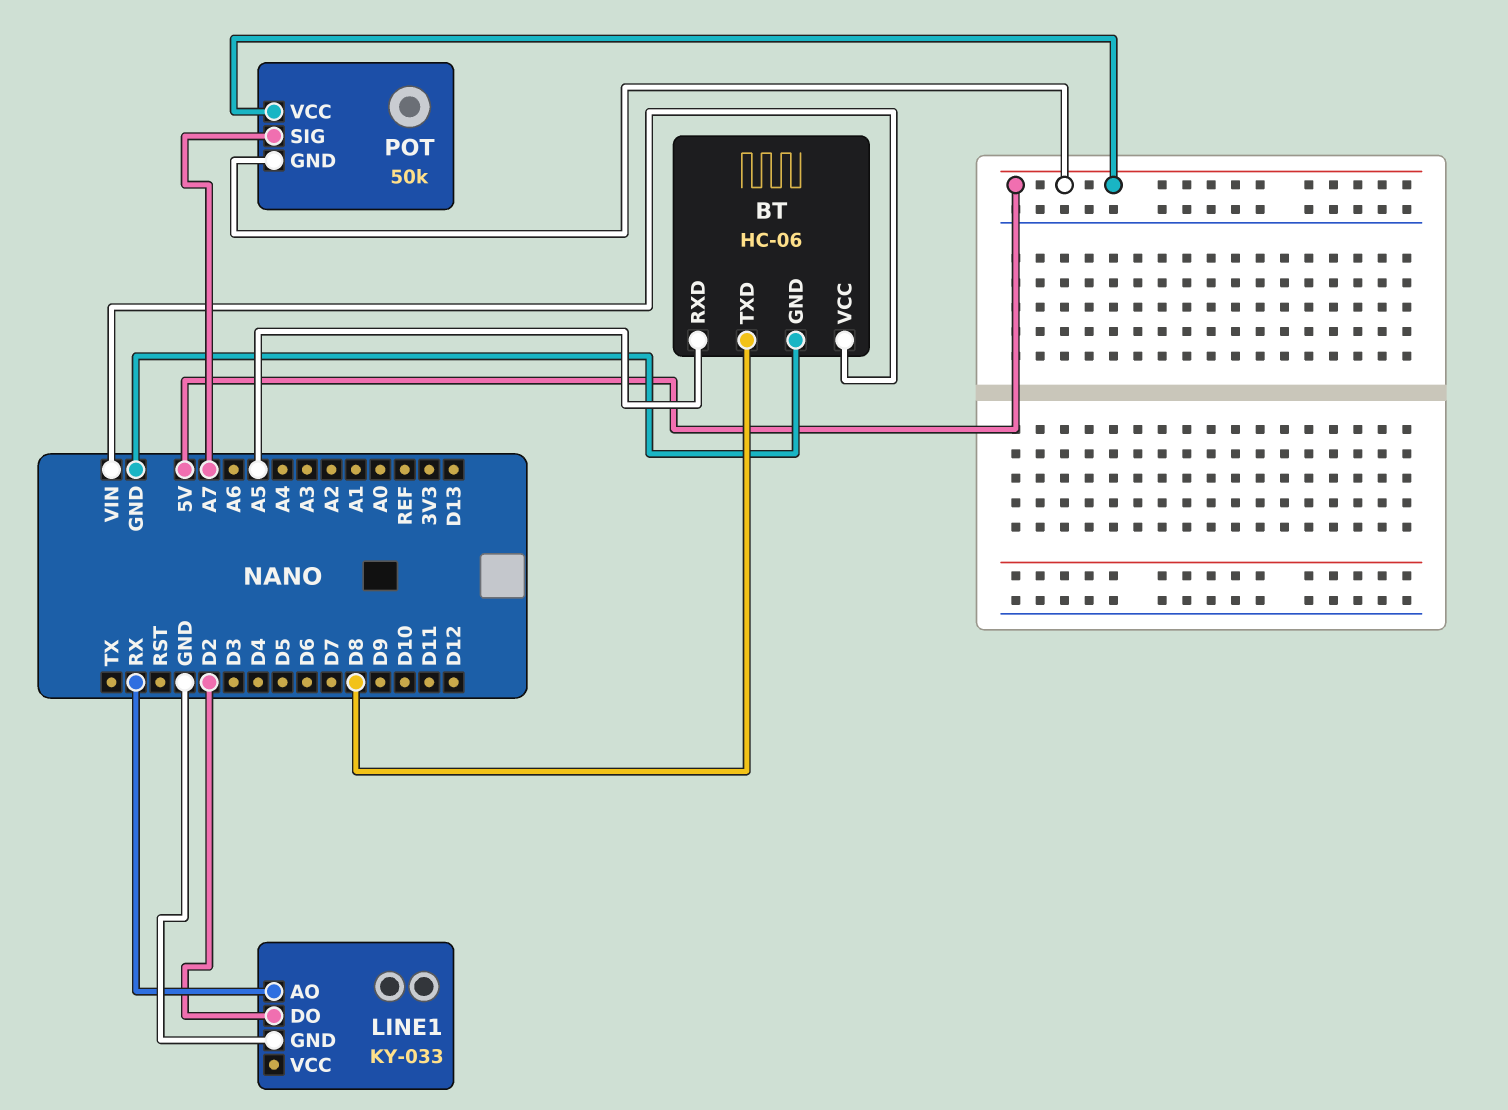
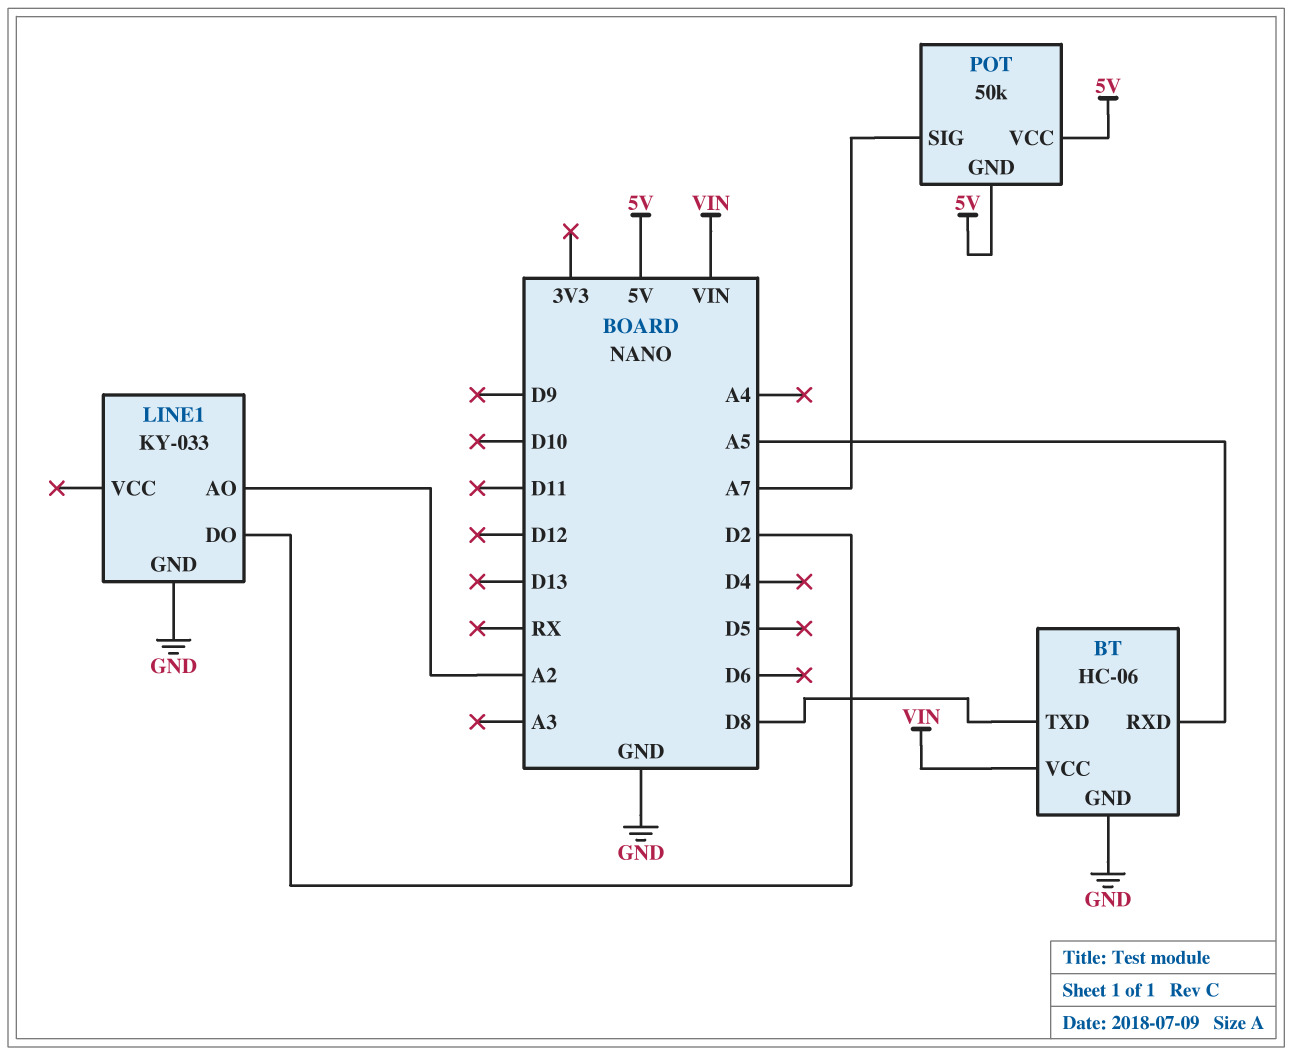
LINE1 pin AO: RX -> A2

